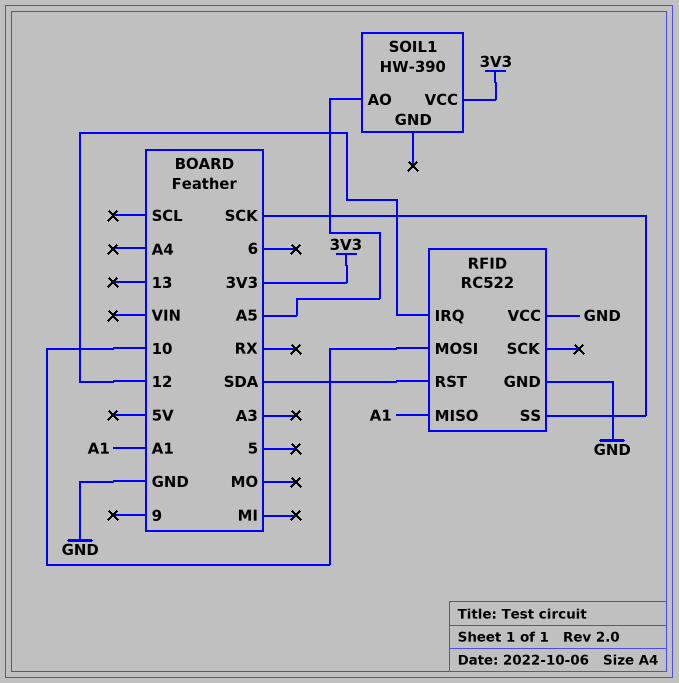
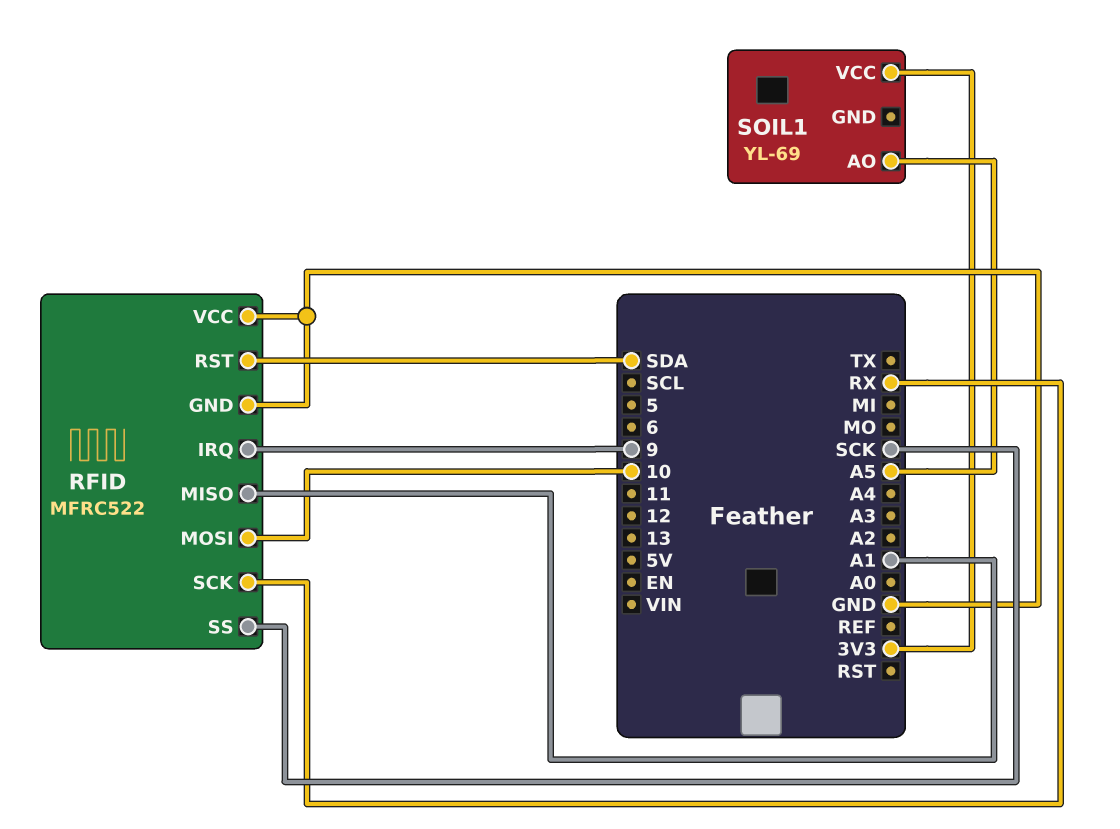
RFID: RC522 -> MFRC522
RFID pin IRQ: 12 -> 9
RFID pin SCK: none -> RX
SOIL1: HW-390 -> YL-69

